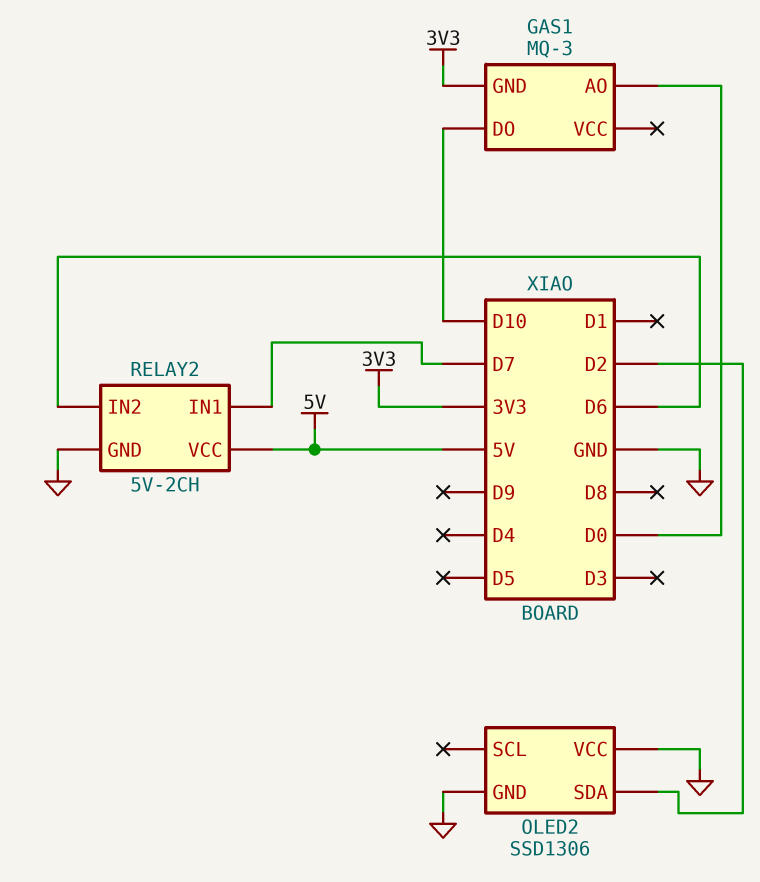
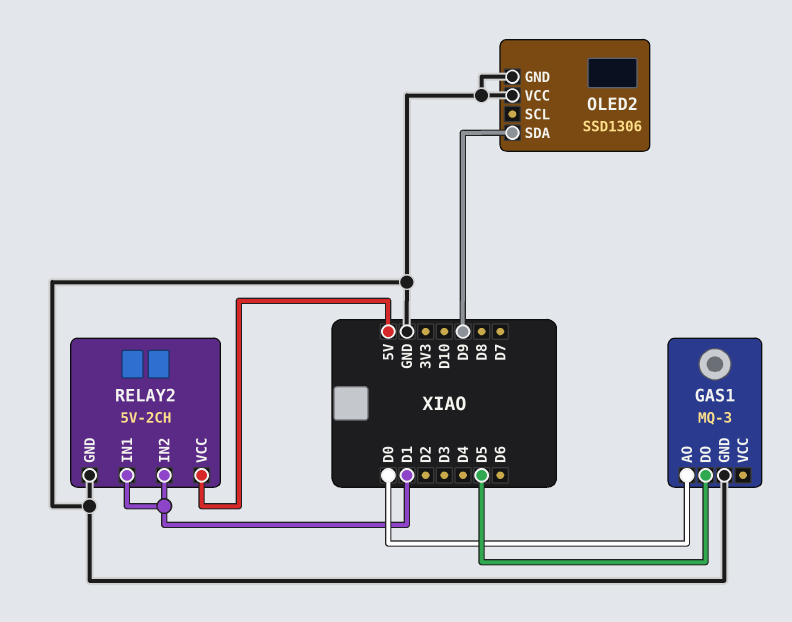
GAS1 pin DO: D10 -> D5
GAS1 pin GND: 3V3 -> GND
OLED2 pin SDA: D2 -> D9
RELAY2 pin IN1: D7 -> D1
RELAY2 pin IN2: D6 -> D1

